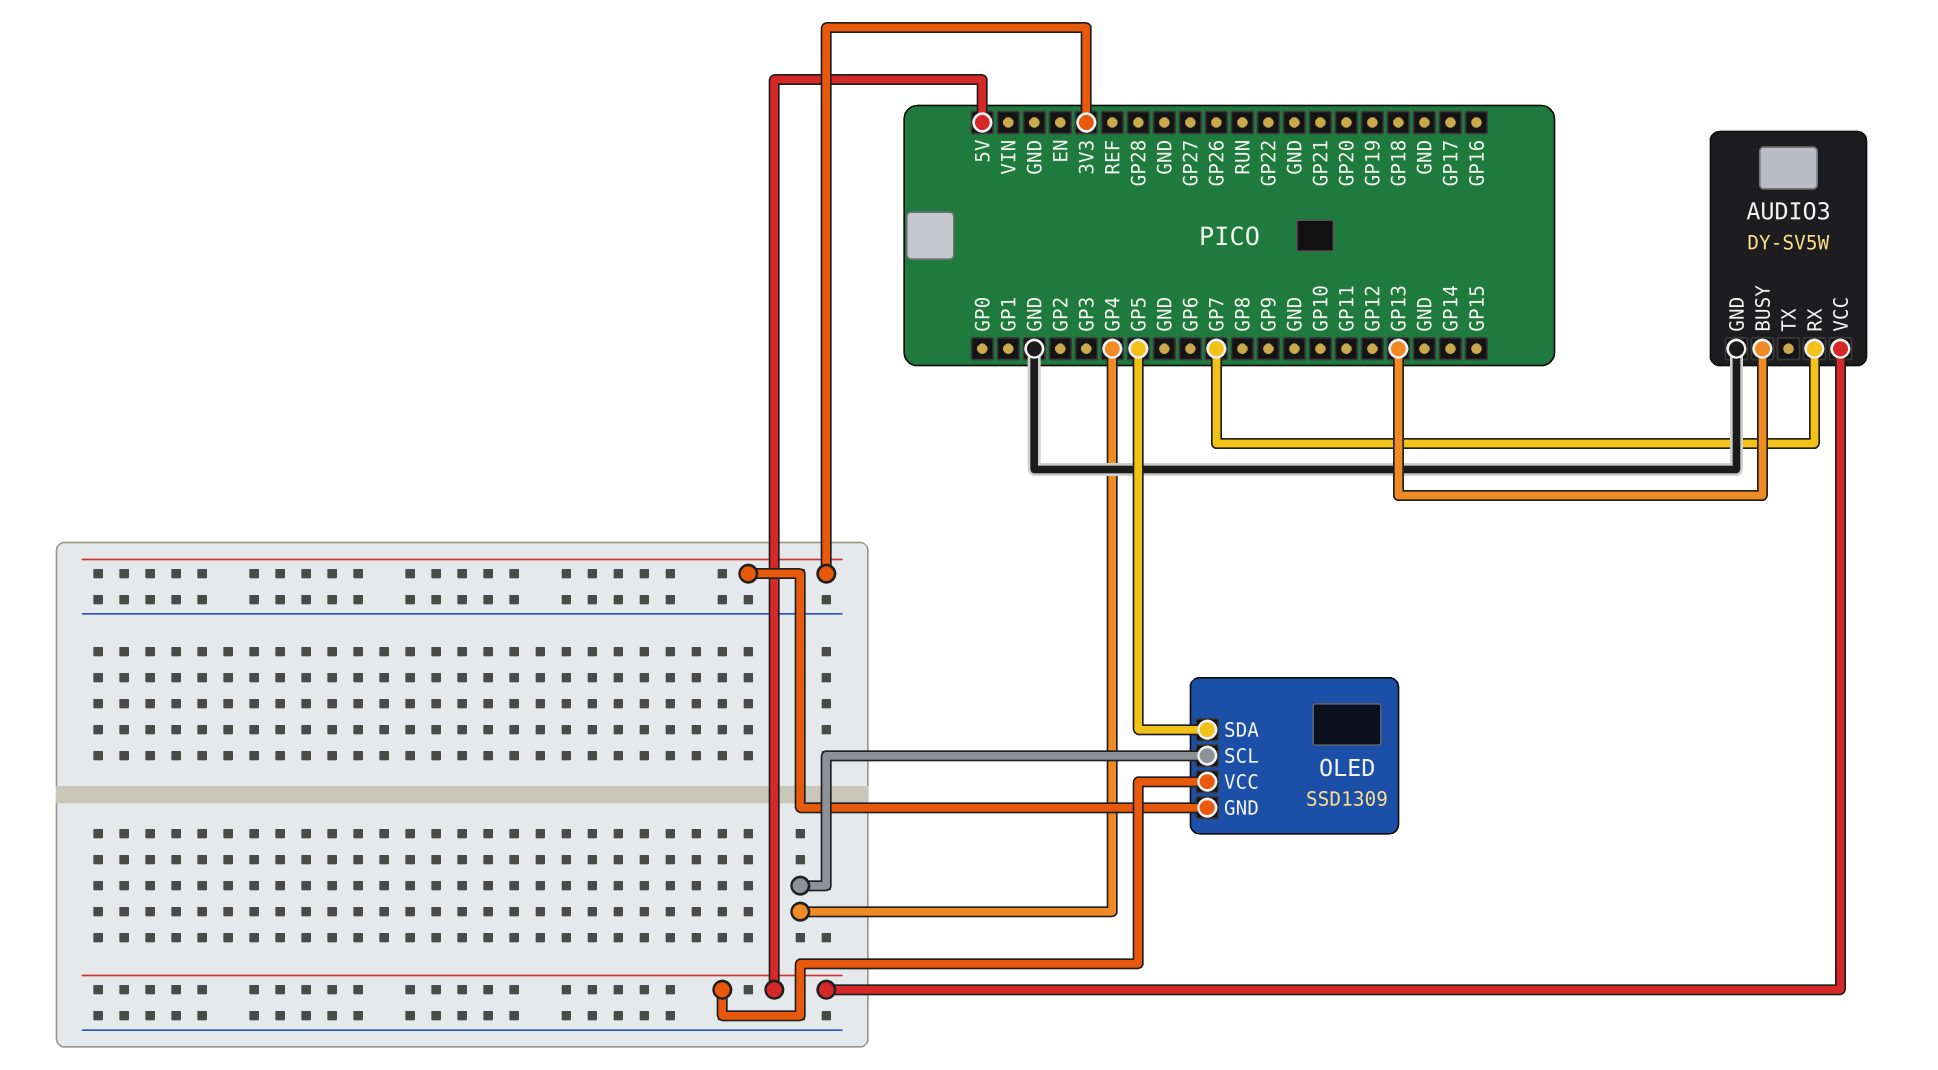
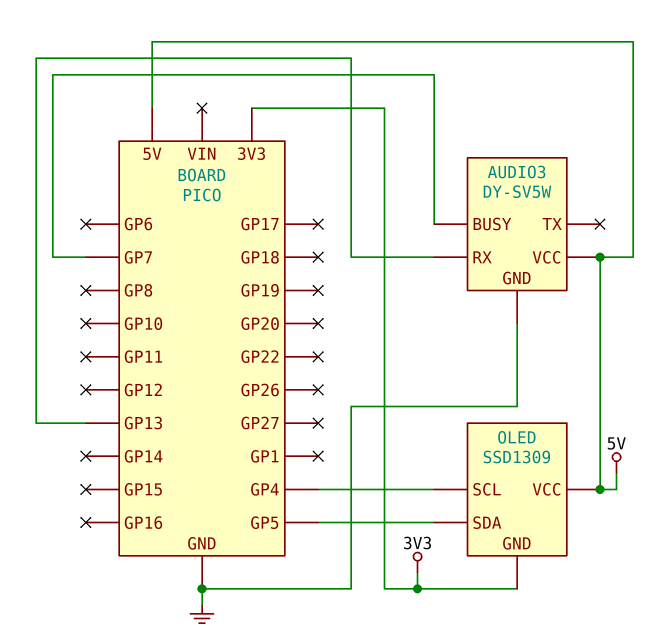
AUDIO3 pin BUSY: GP13 -> GP7
AUDIO3 pin RX: GP7 -> GP13

